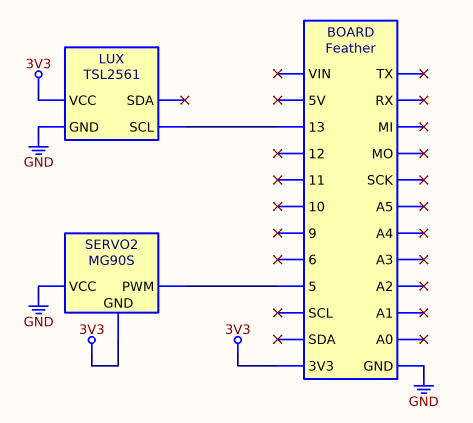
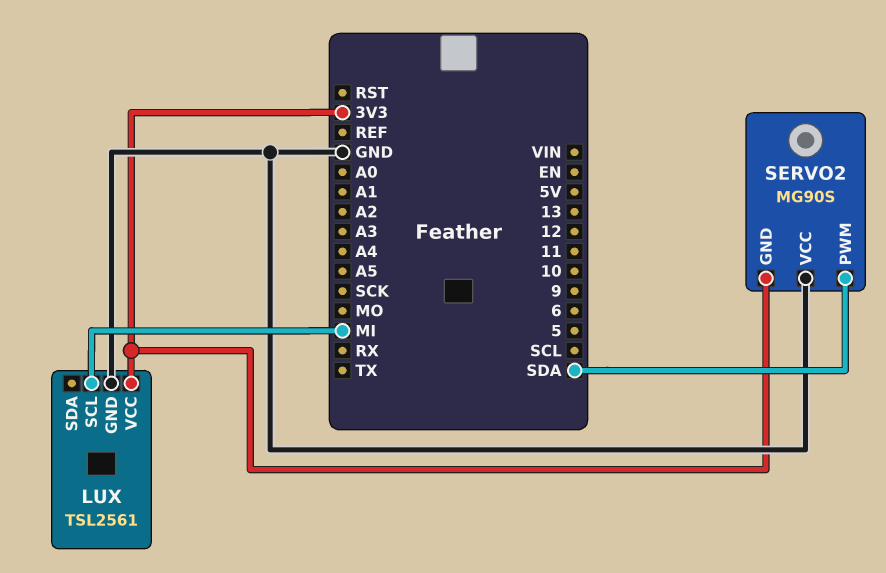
LUX pin SCL: 13 -> MI
SERVO2 pin PWM: 5 -> SDA

